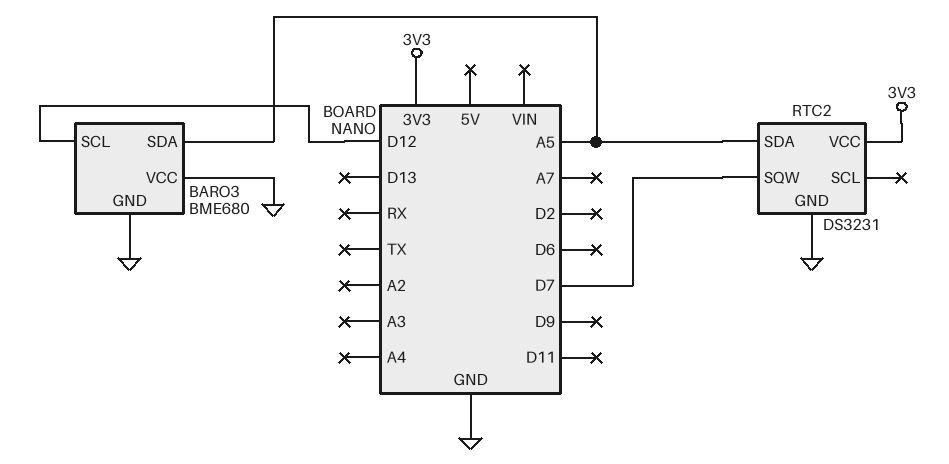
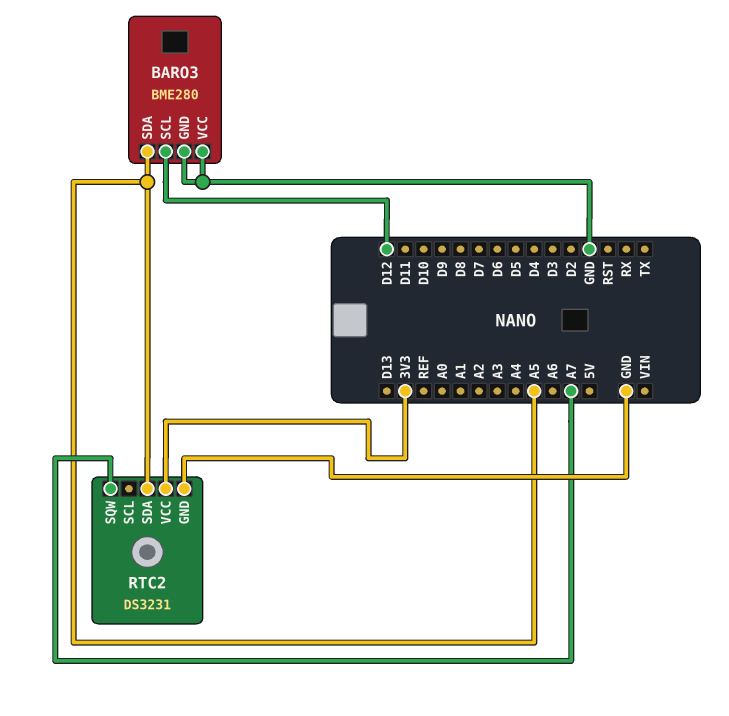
BARO3: BME680 -> BME280
RTC2 pin SQW: D7 -> A7

